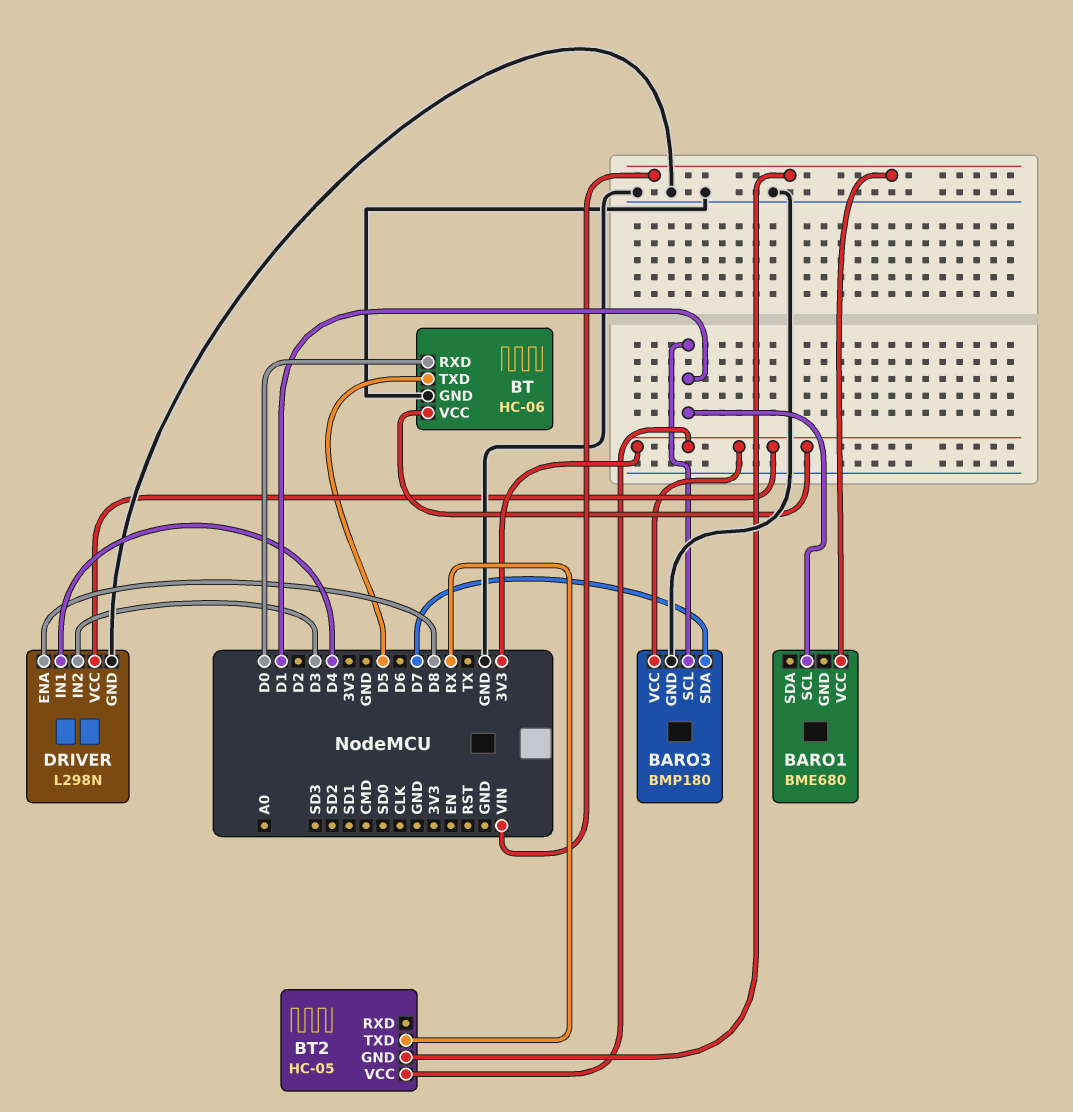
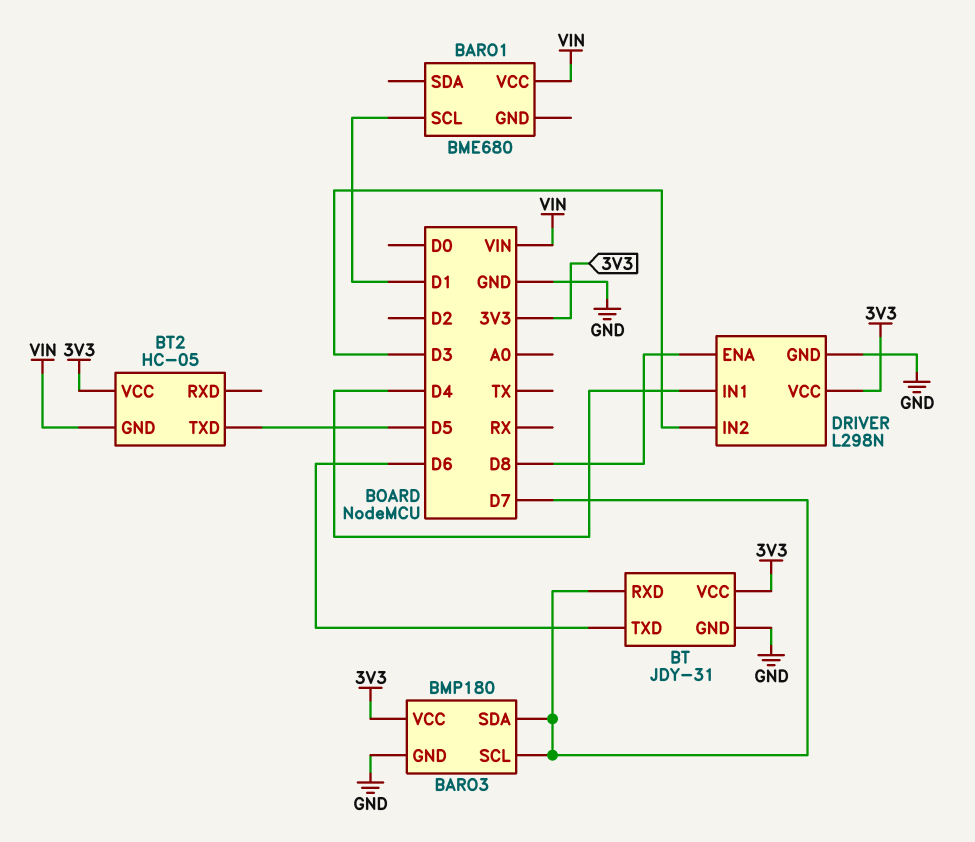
BARO3 pin SCL: D1 -> D7
BT: HC-06 -> JDY-31
BT pin RXD: D0 -> D7
BT pin TXD: D5 -> D6
BT2 pin TXD: RX -> D5

